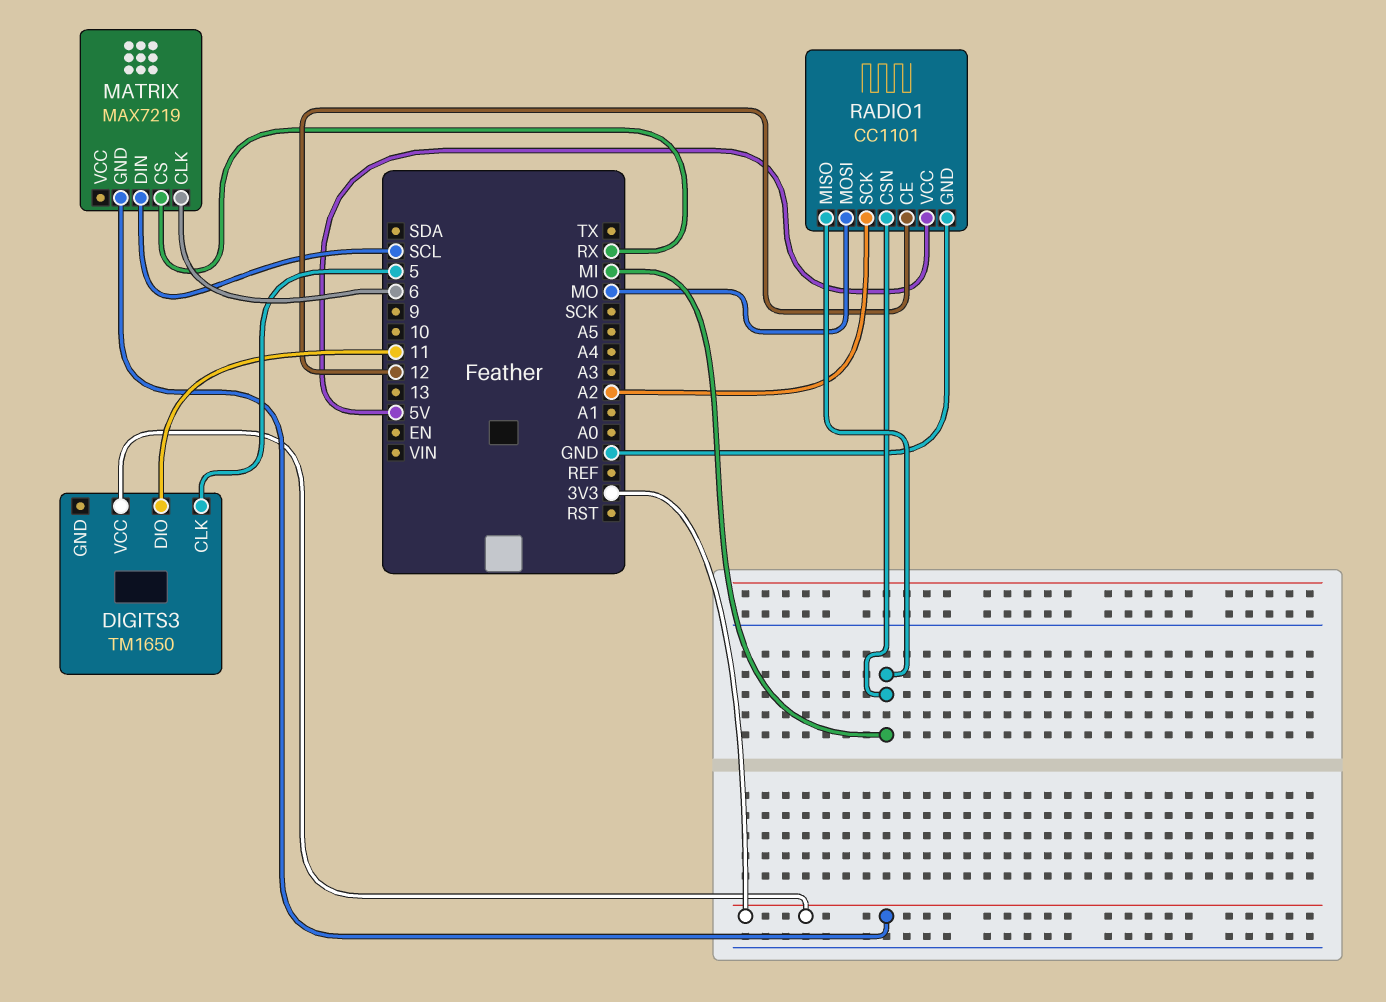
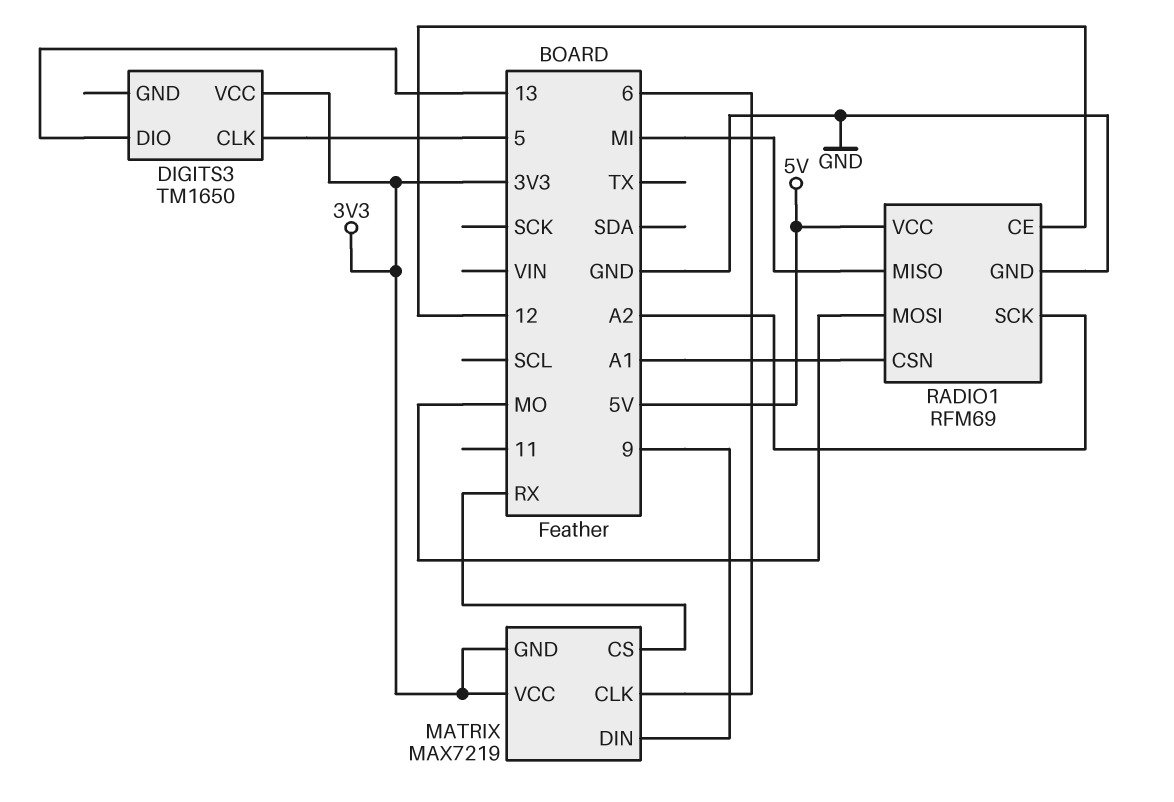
DIGITS3 pin DIO: 11 -> 13
MATRIX pin DIN: SCL -> 9
MATRIX pin VCC: none -> 3V3
RADIO1: CC1101 -> RFM69
RADIO1 pin CSN: MI -> A1

